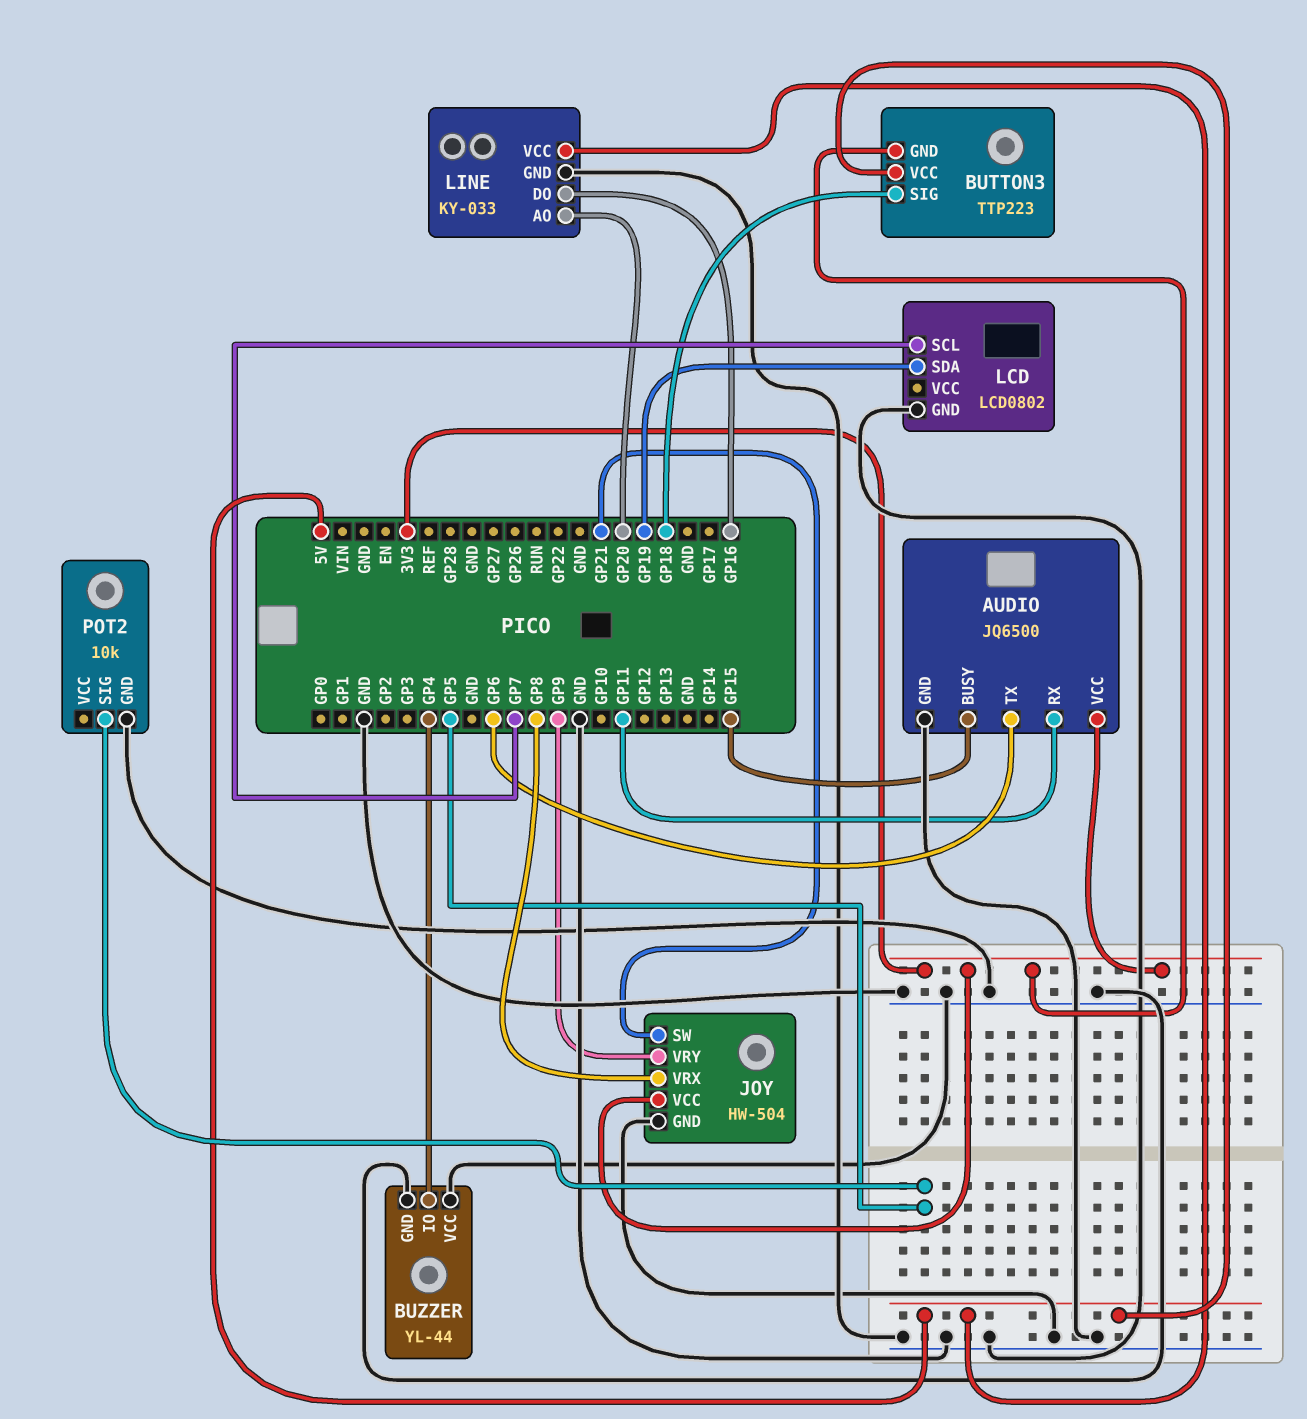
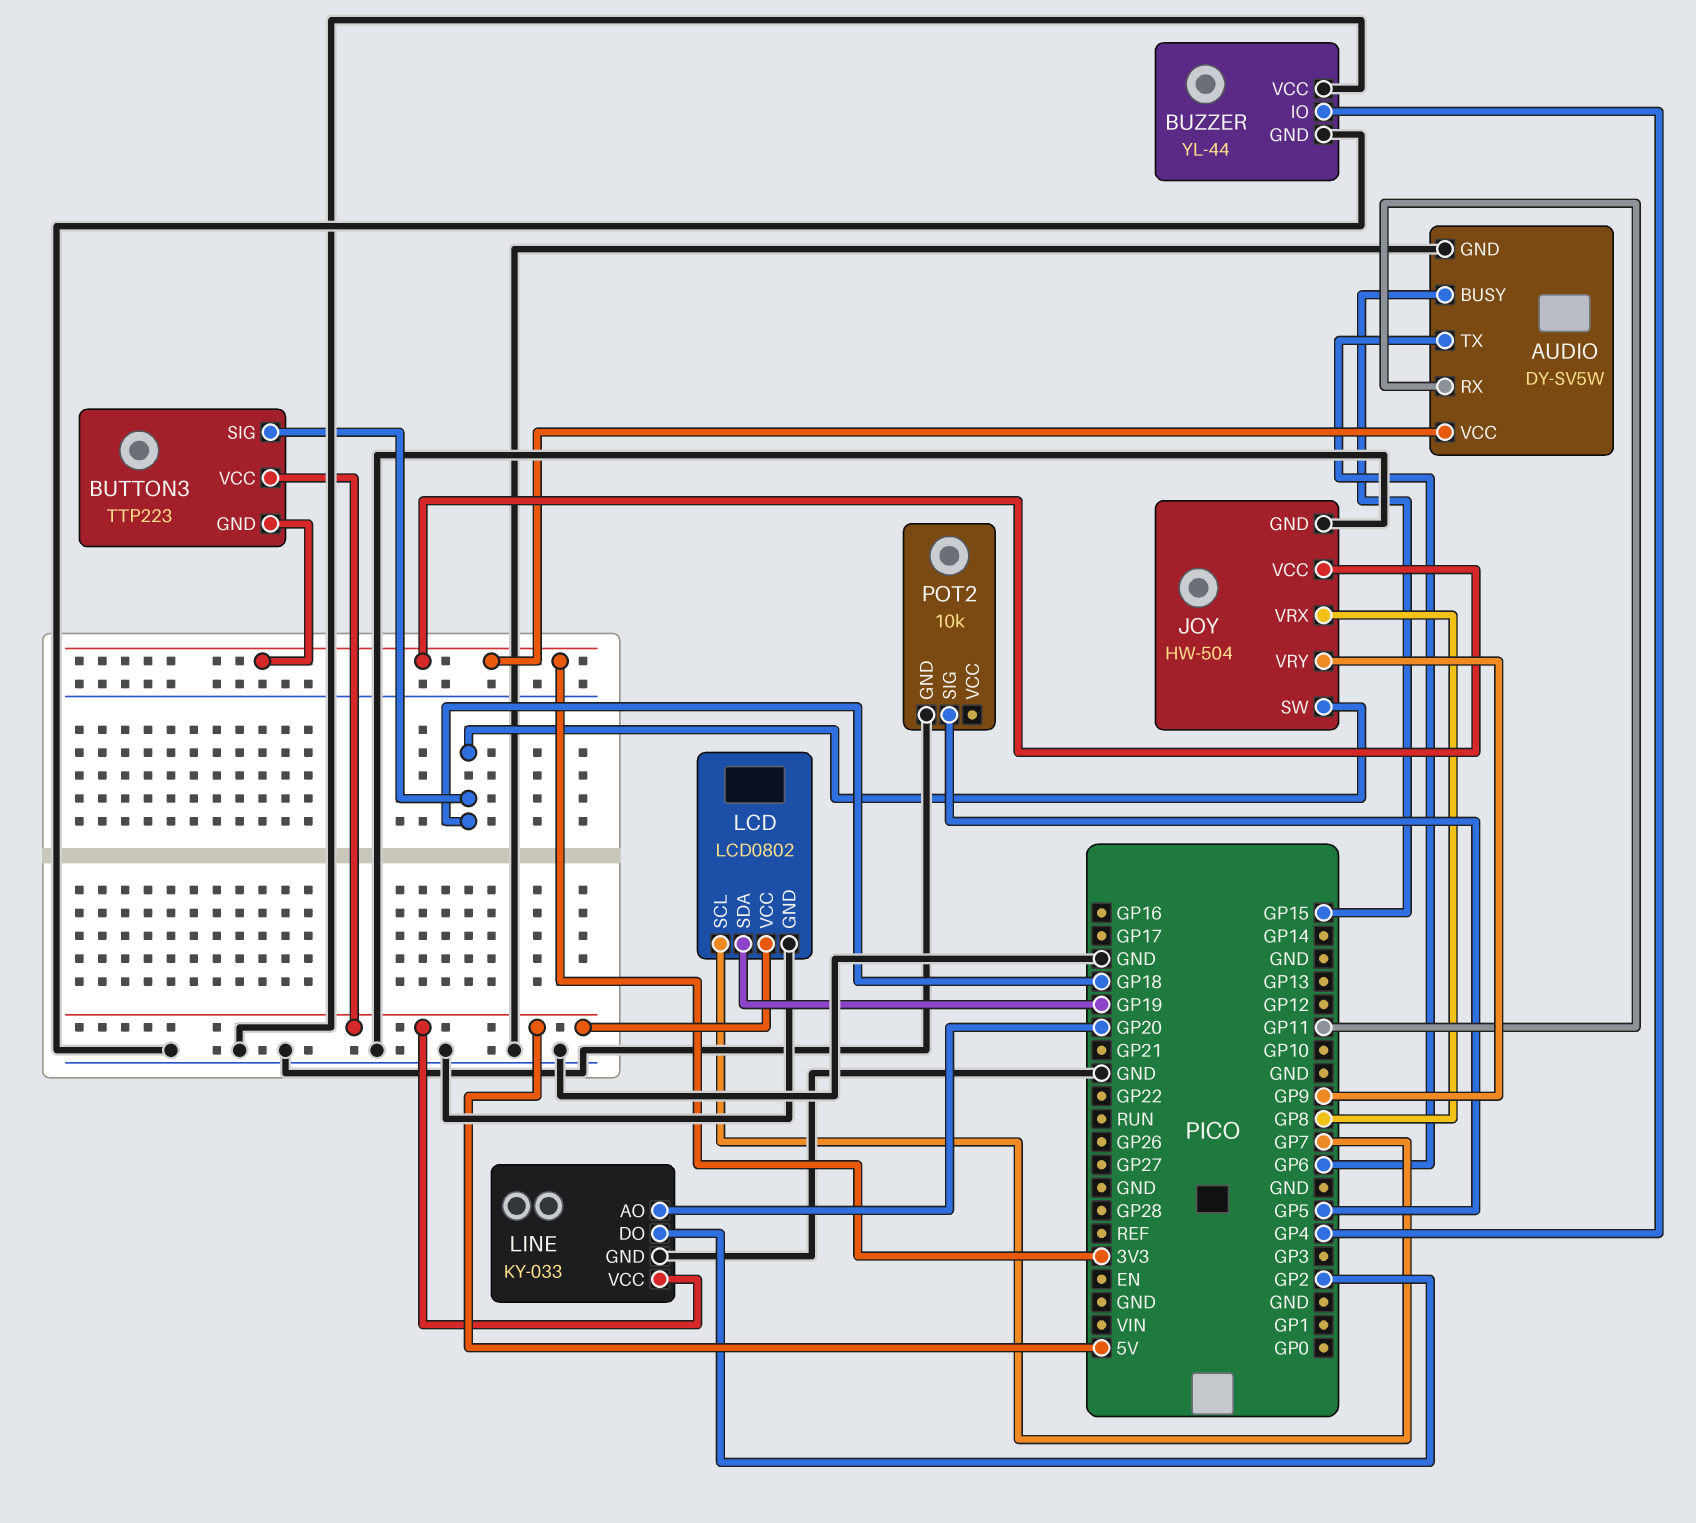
AUDIO: JQ6500 -> DY-SV5W
JOY pin SW: GP21 -> GP18
LCD pin VCC: none -> 5V
LINE pin DO: GP16 -> GP2

